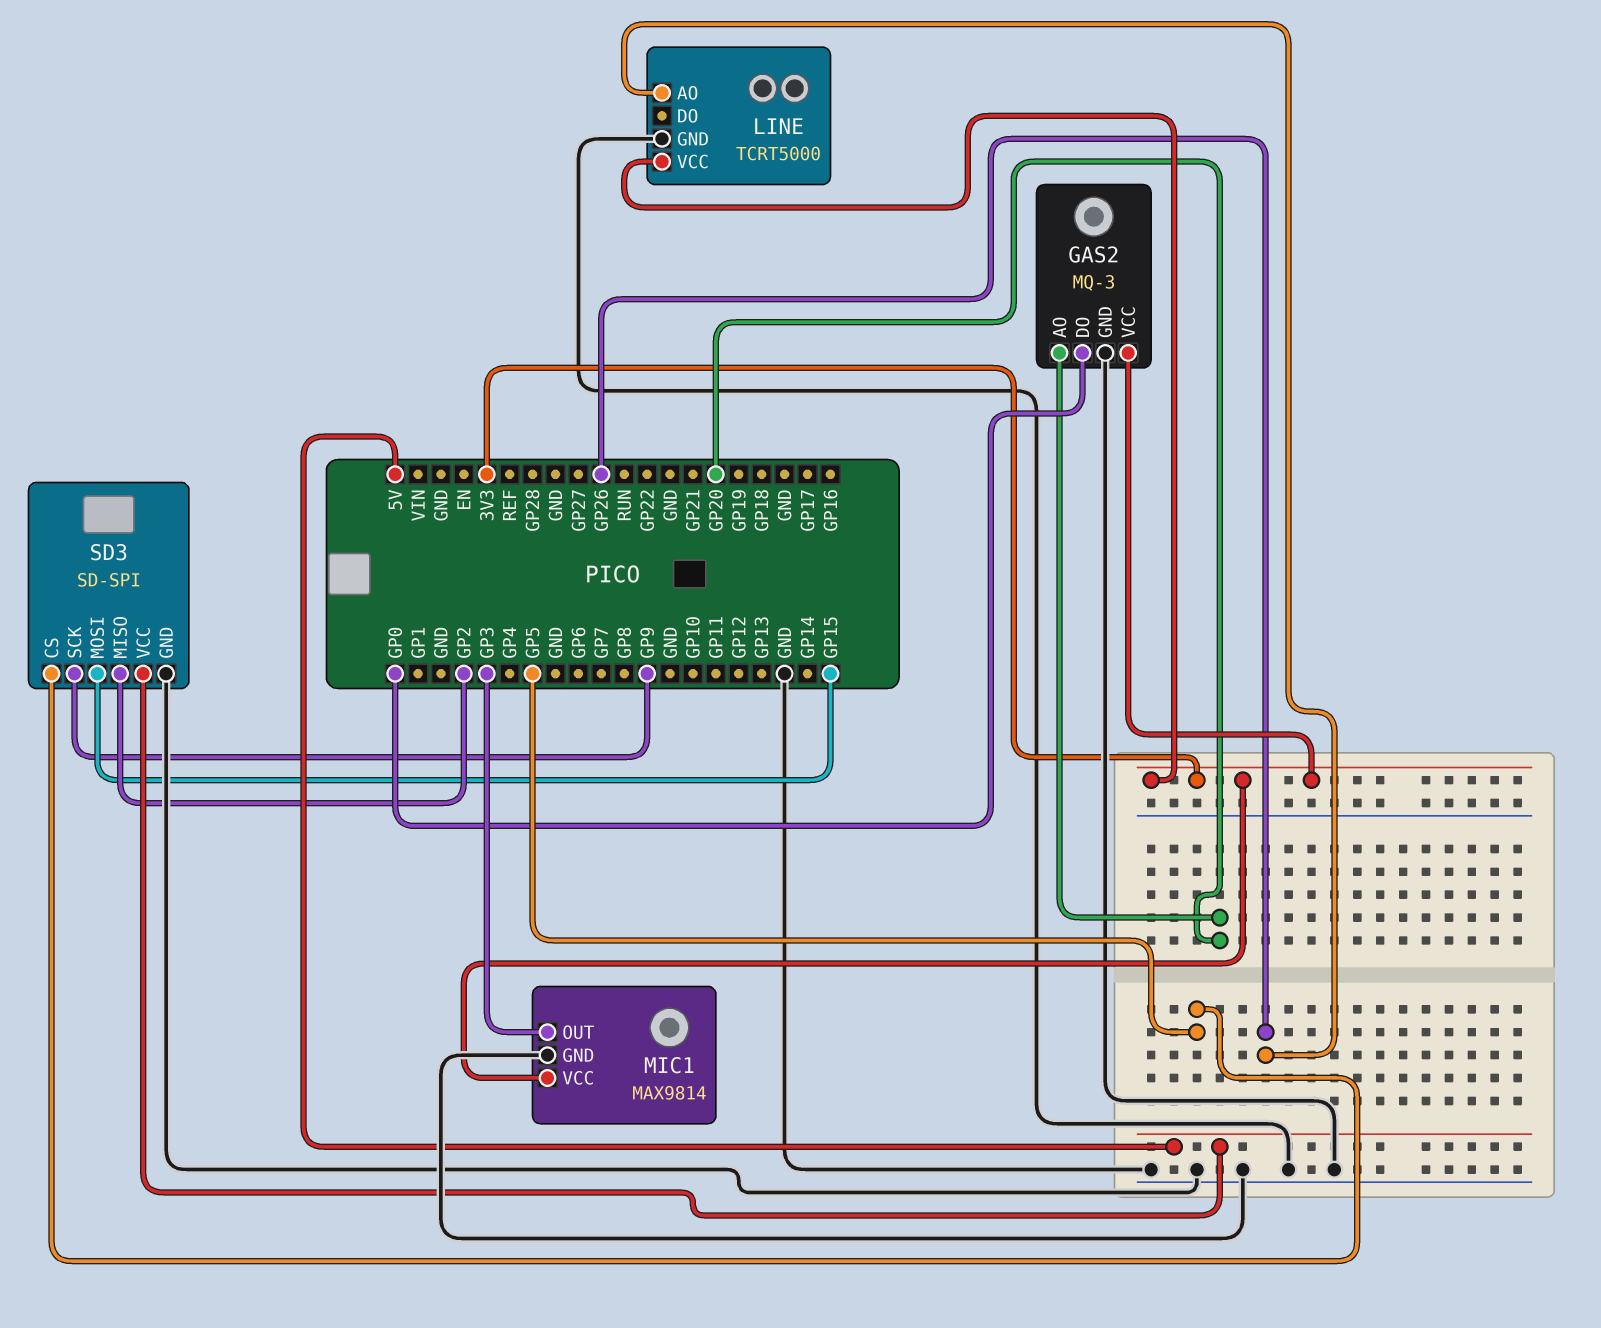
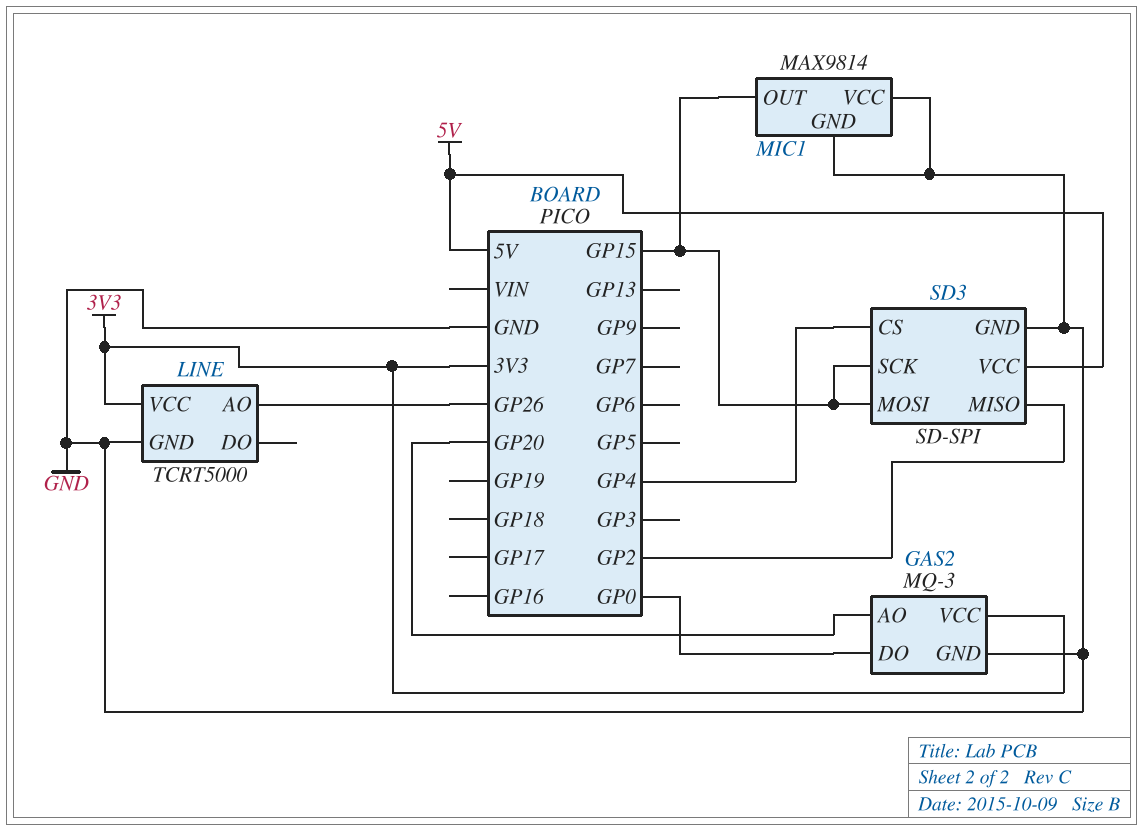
MIC1 pin OUT: GP3 -> GP15
MIC1 pin VCC: 3V3 -> GND
SD3 pin CS: GP5 -> GP4
SD3 pin SCK: GP9 -> GP15

